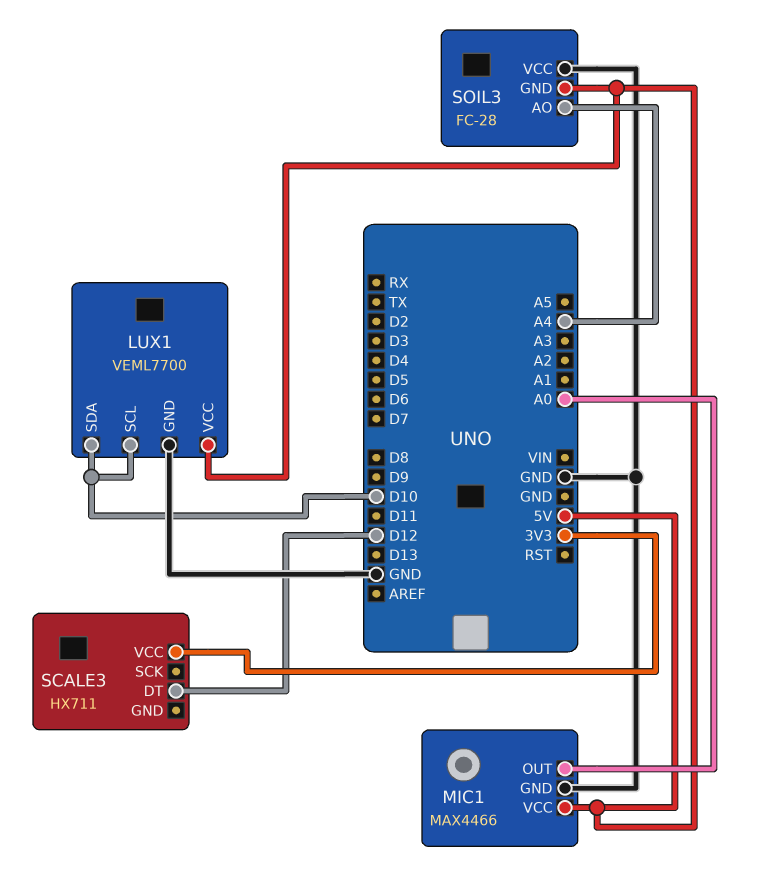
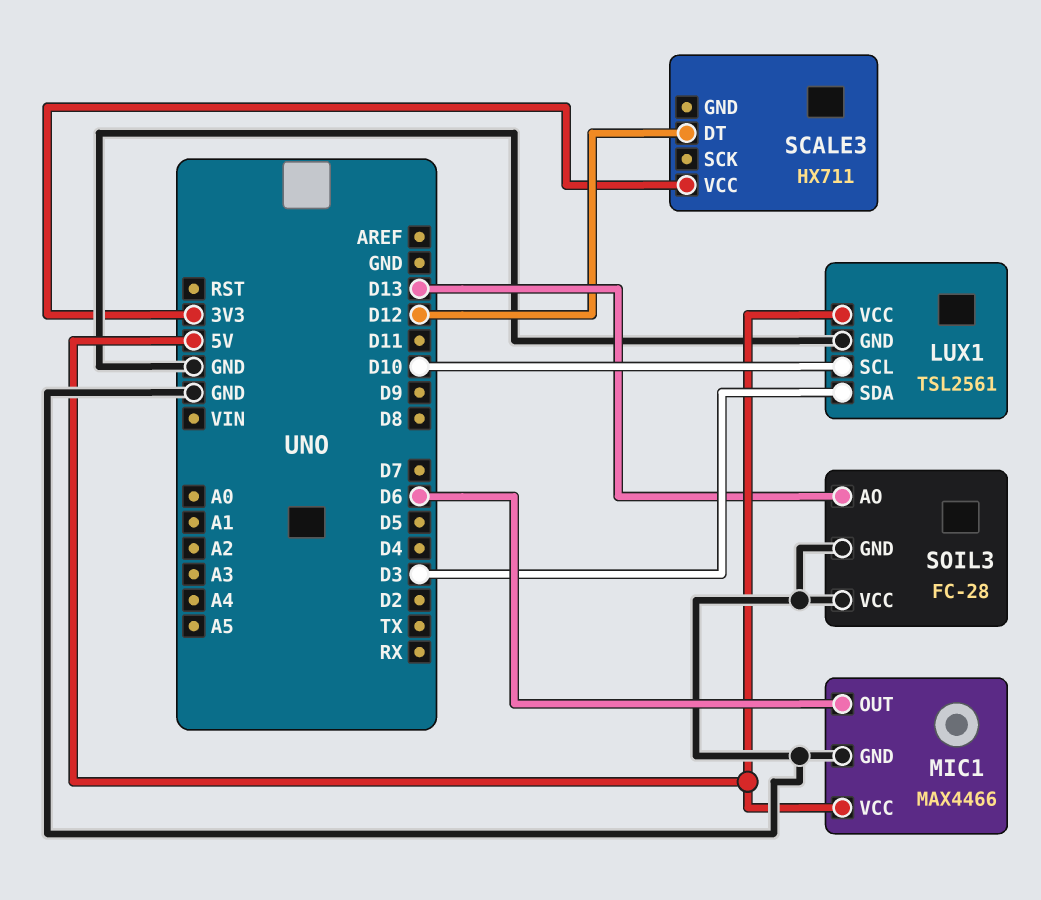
LUX1: VEML7700 -> TSL2561
LUX1 pin SDA: D10 -> D3
MIC1 pin OUT: A0 -> D6
SOIL3 pin AO: A4 -> D13
SOIL3 pin GND: 5V -> GND

